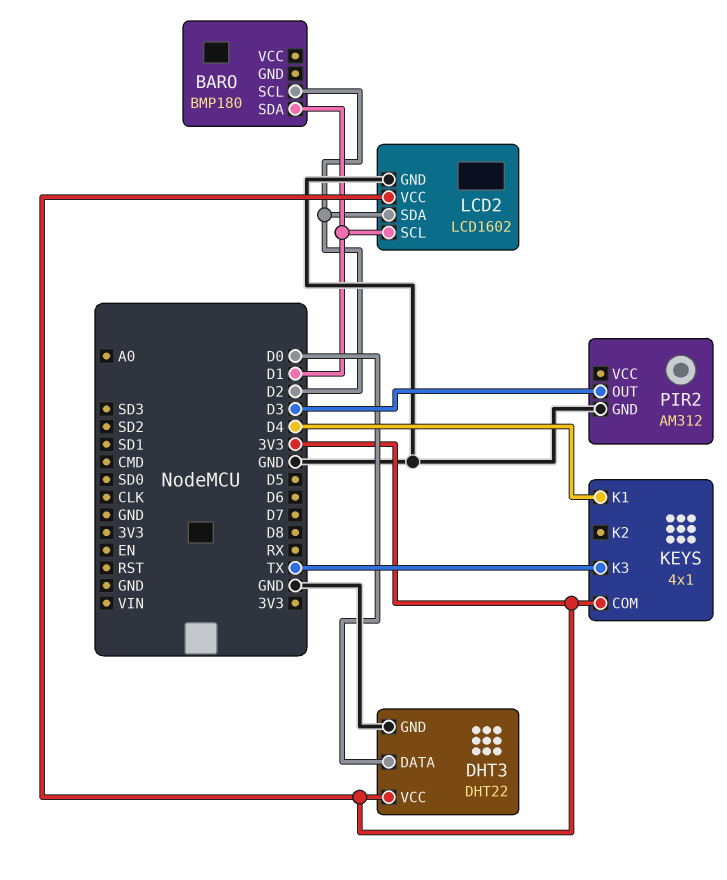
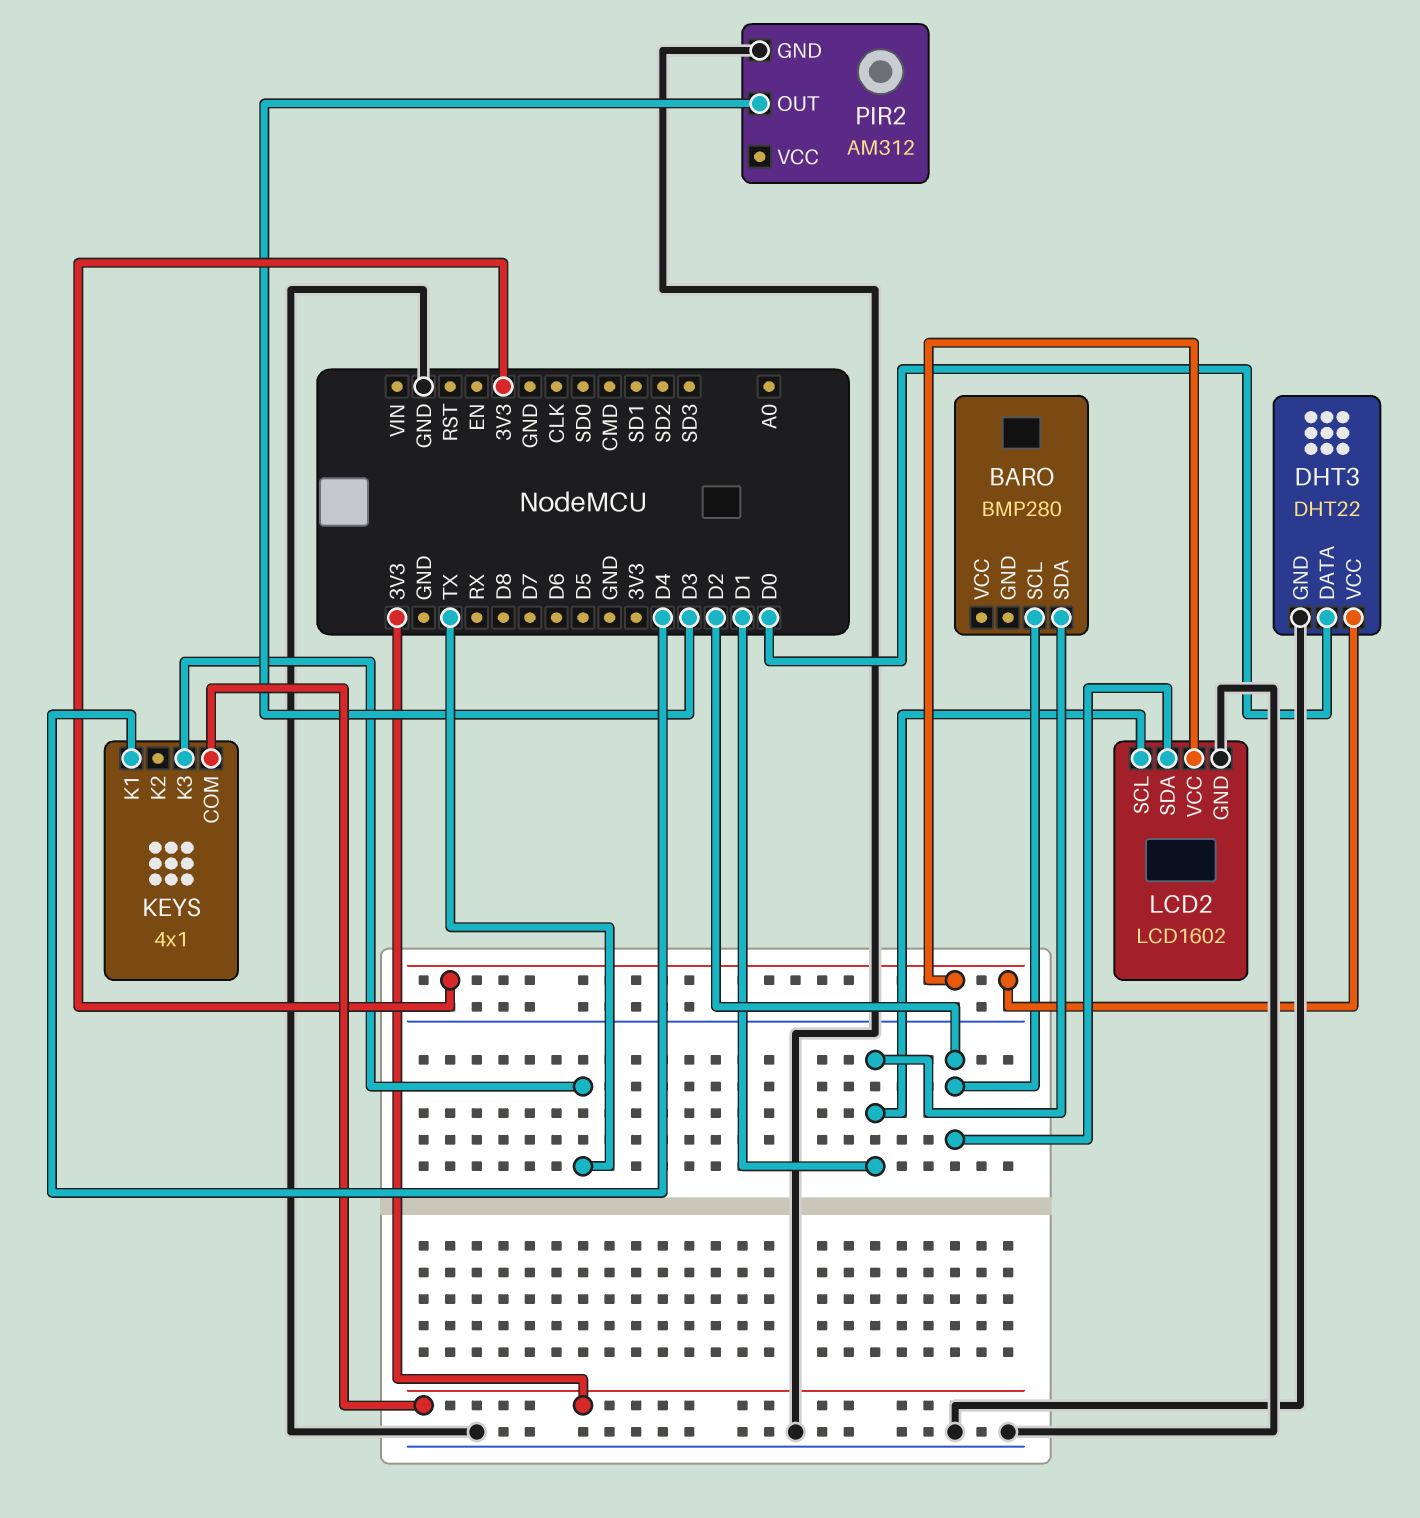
BARO: BMP180 -> BMP280

